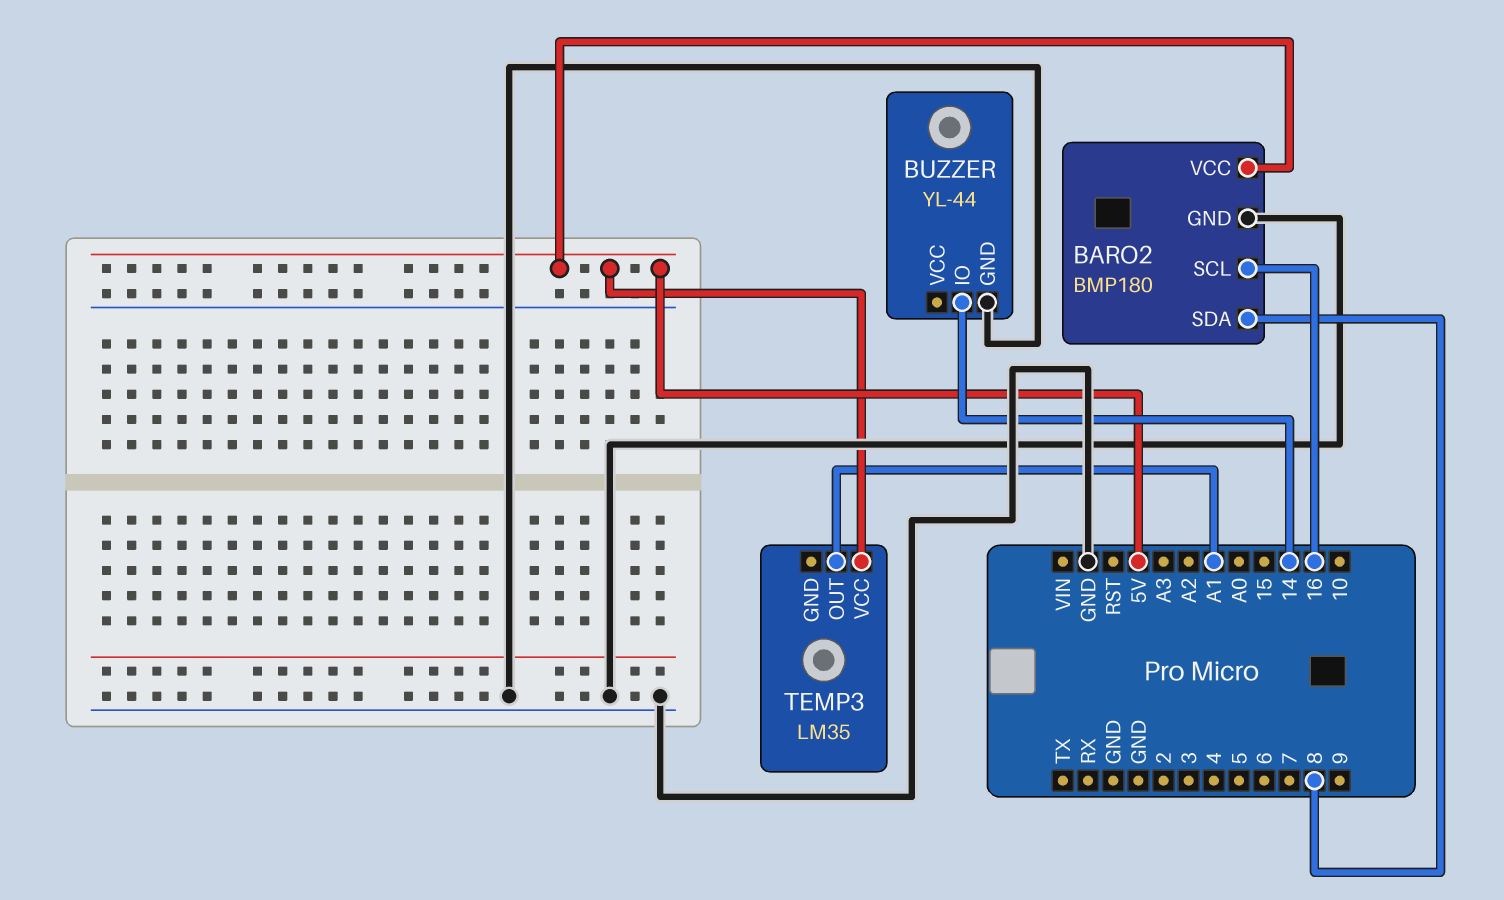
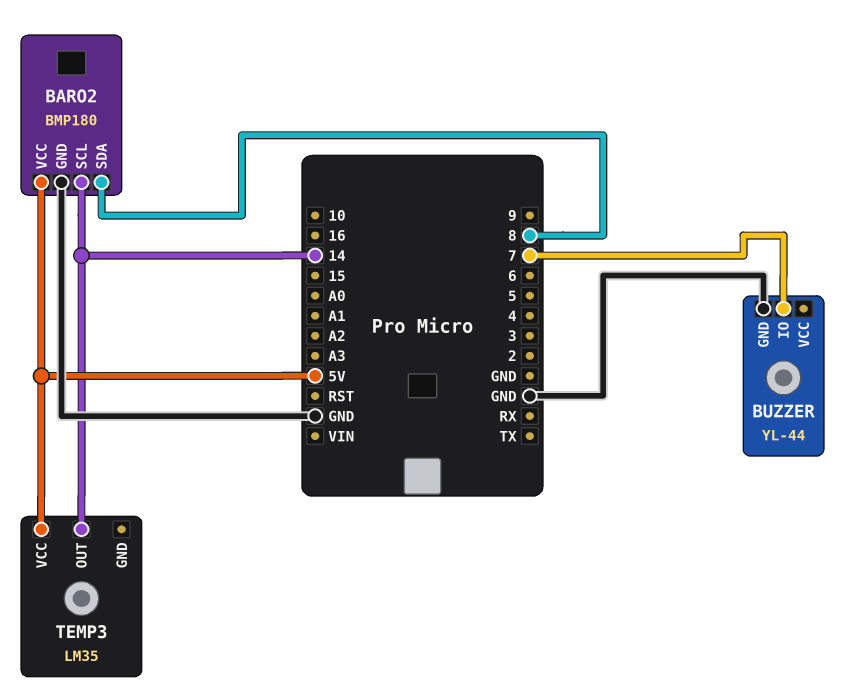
BARO2 pin SCL: 16 -> 14
BUZZER pin IO: 14 -> 7
TEMP3 pin OUT: A1 -> 14

